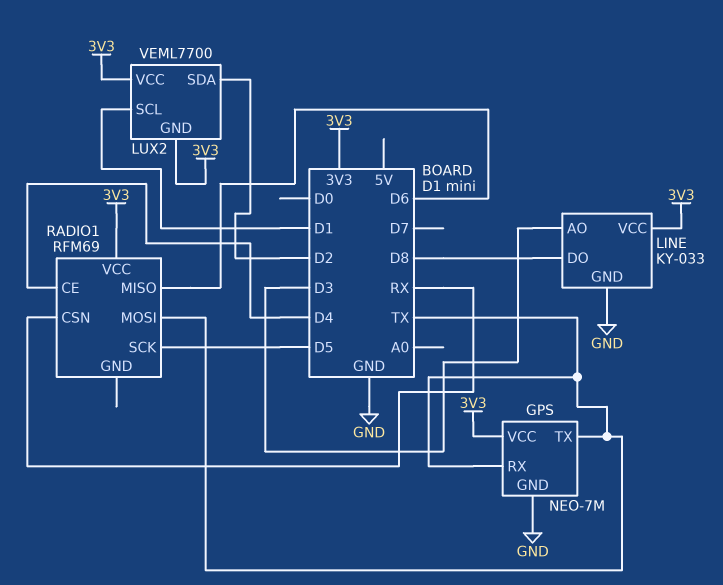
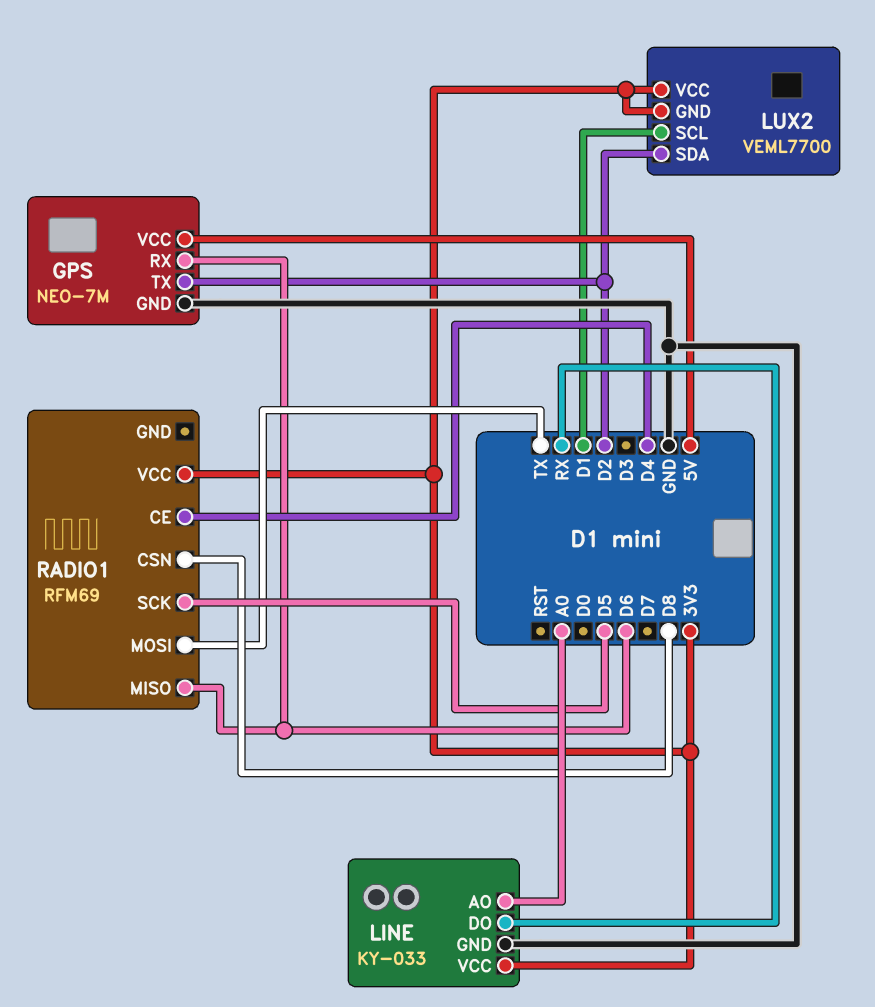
GPS pin RX: TX -> D6
GPS pin TX: TX -> D2
GPS pin VCC: 3V3 -> 5V
LINE pin AO: D3 -> A0
LINE pin DO: D8 -> RX
RADIO1 pin CSN: RX -> D8

